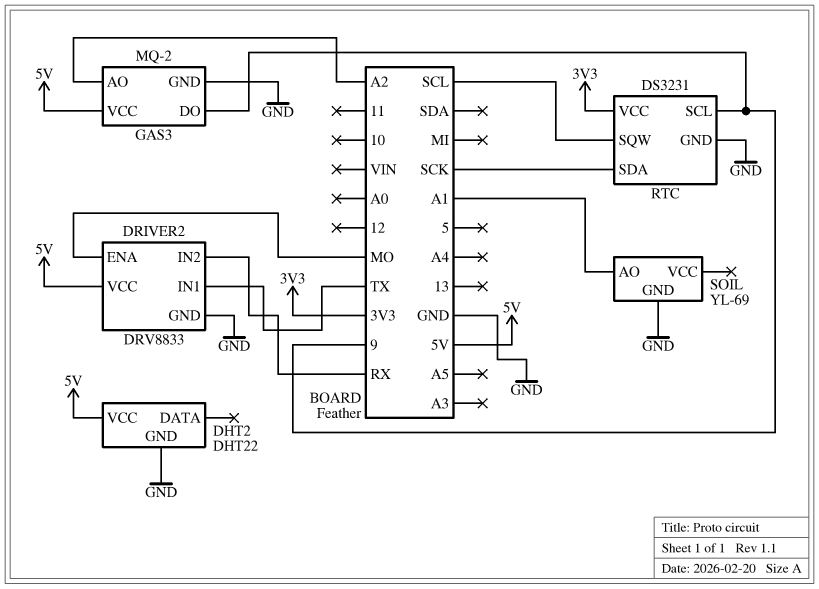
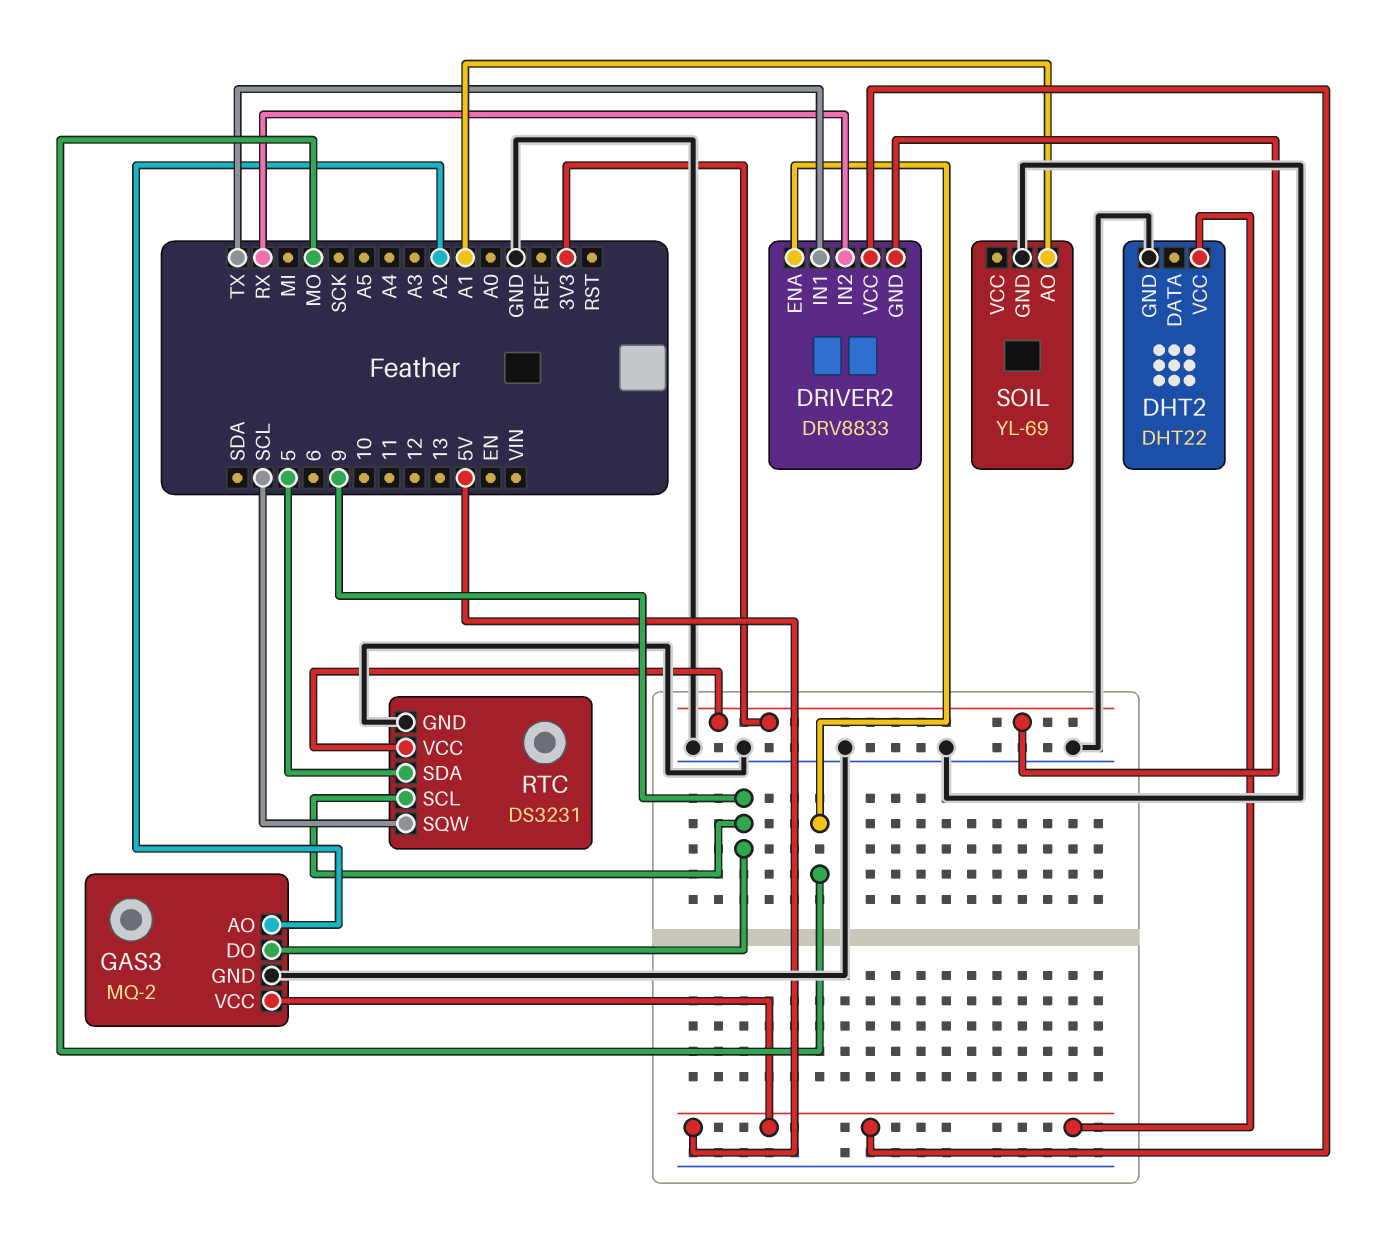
DRIVER2 pin GND: GND -> 3V3
RTC pin SDA: SCK -> 5

